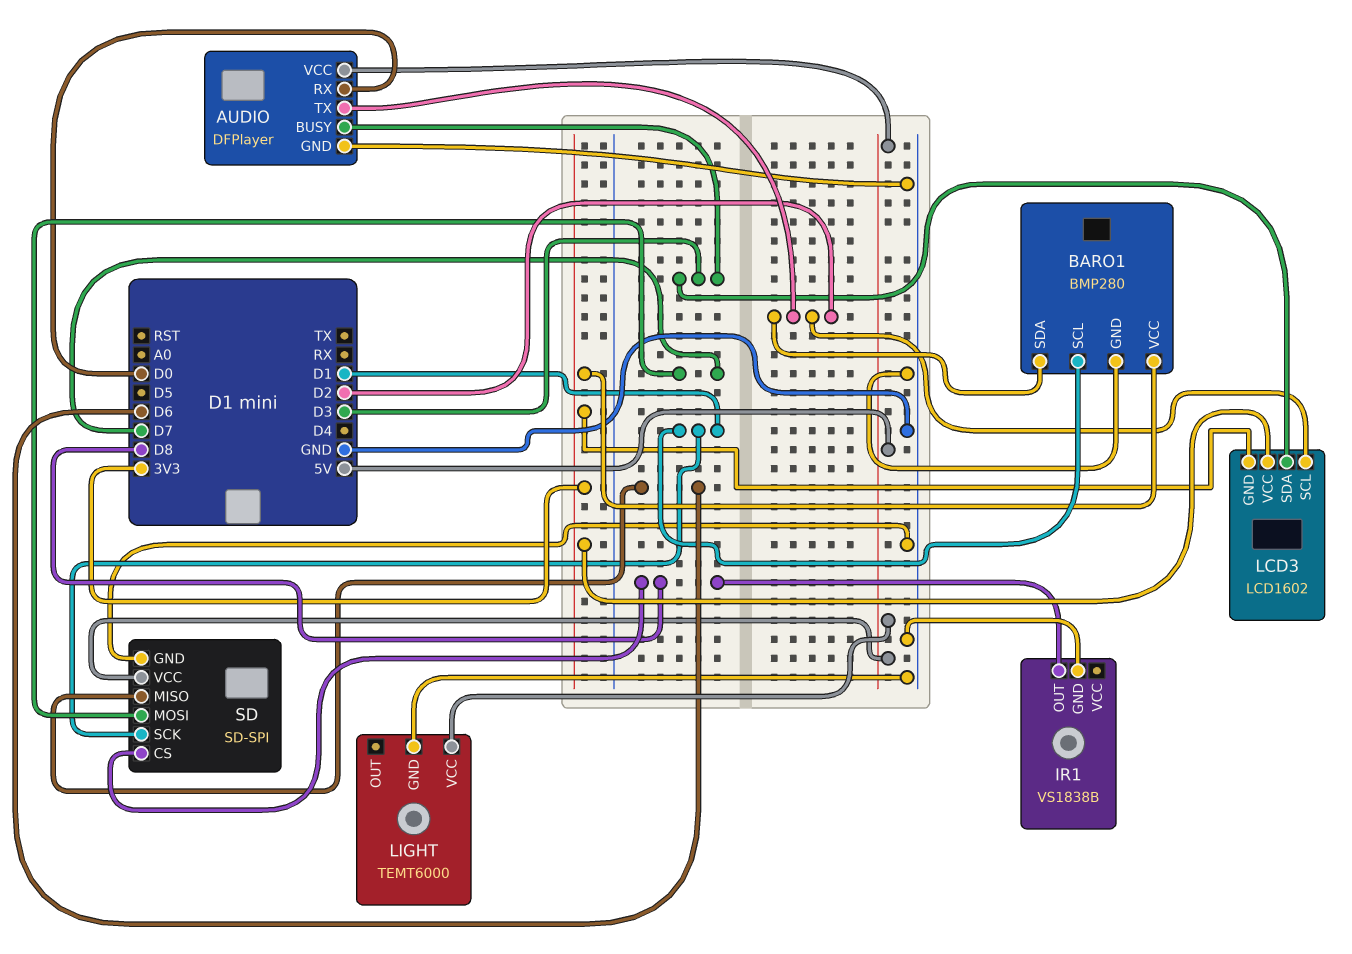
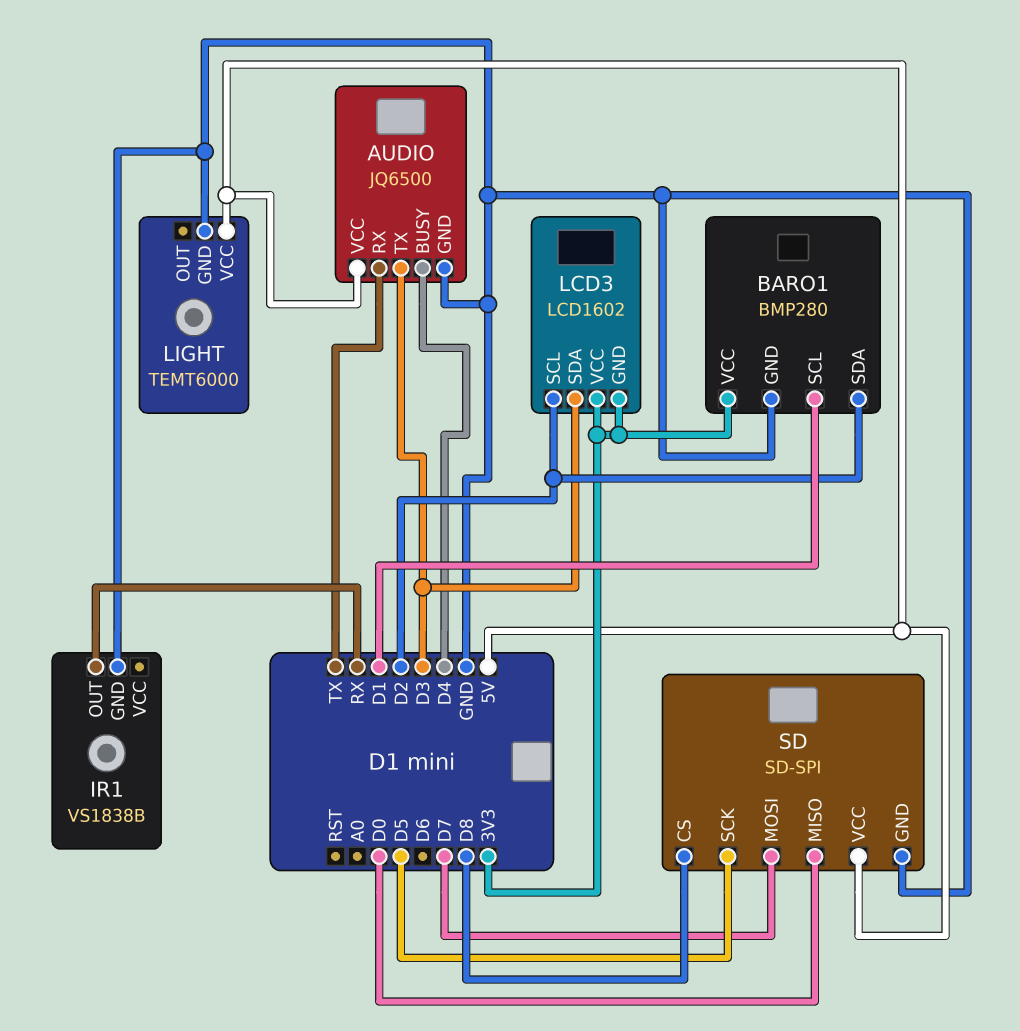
AUDIO: DFPlayer -> JQ6500
AUDIO pin BUSY: D3 -> D4
AUDIO pin RX: D0 -> TX
AUDIO pin TX: D2 -> D3
IR1 pin OUT: D8 -> RX
SD pin MISO: D6 -> D0
SD pin SCK: D1 -> D5

